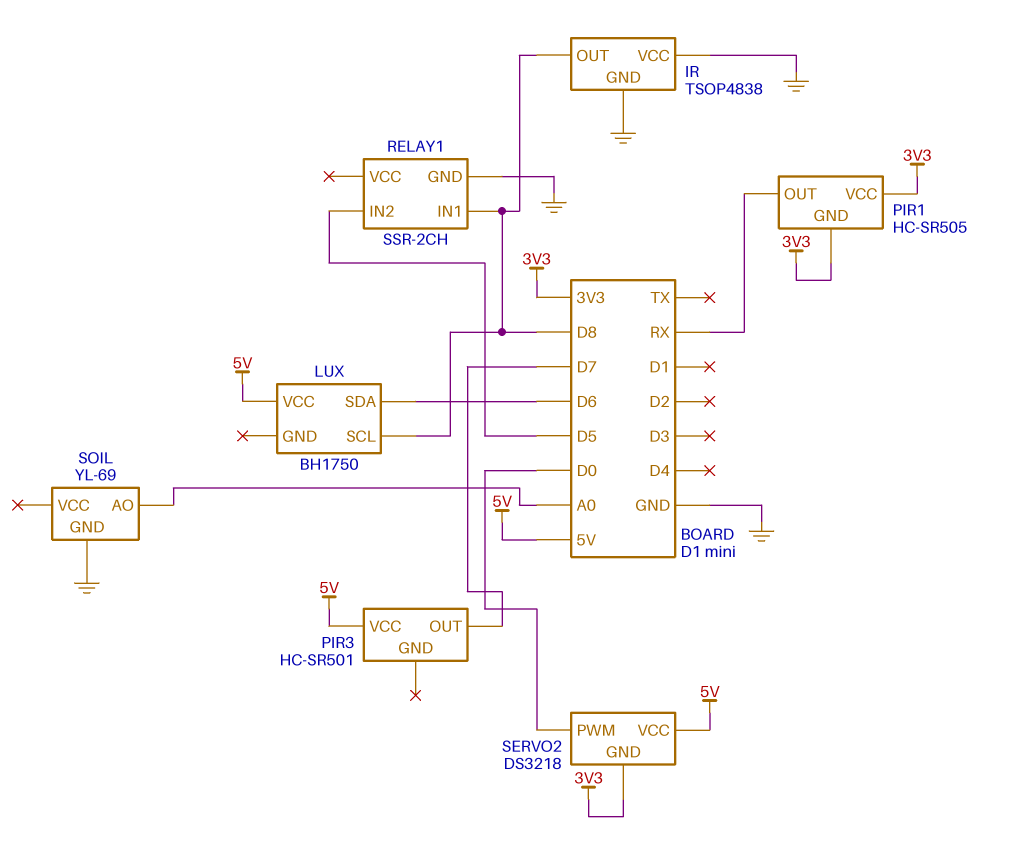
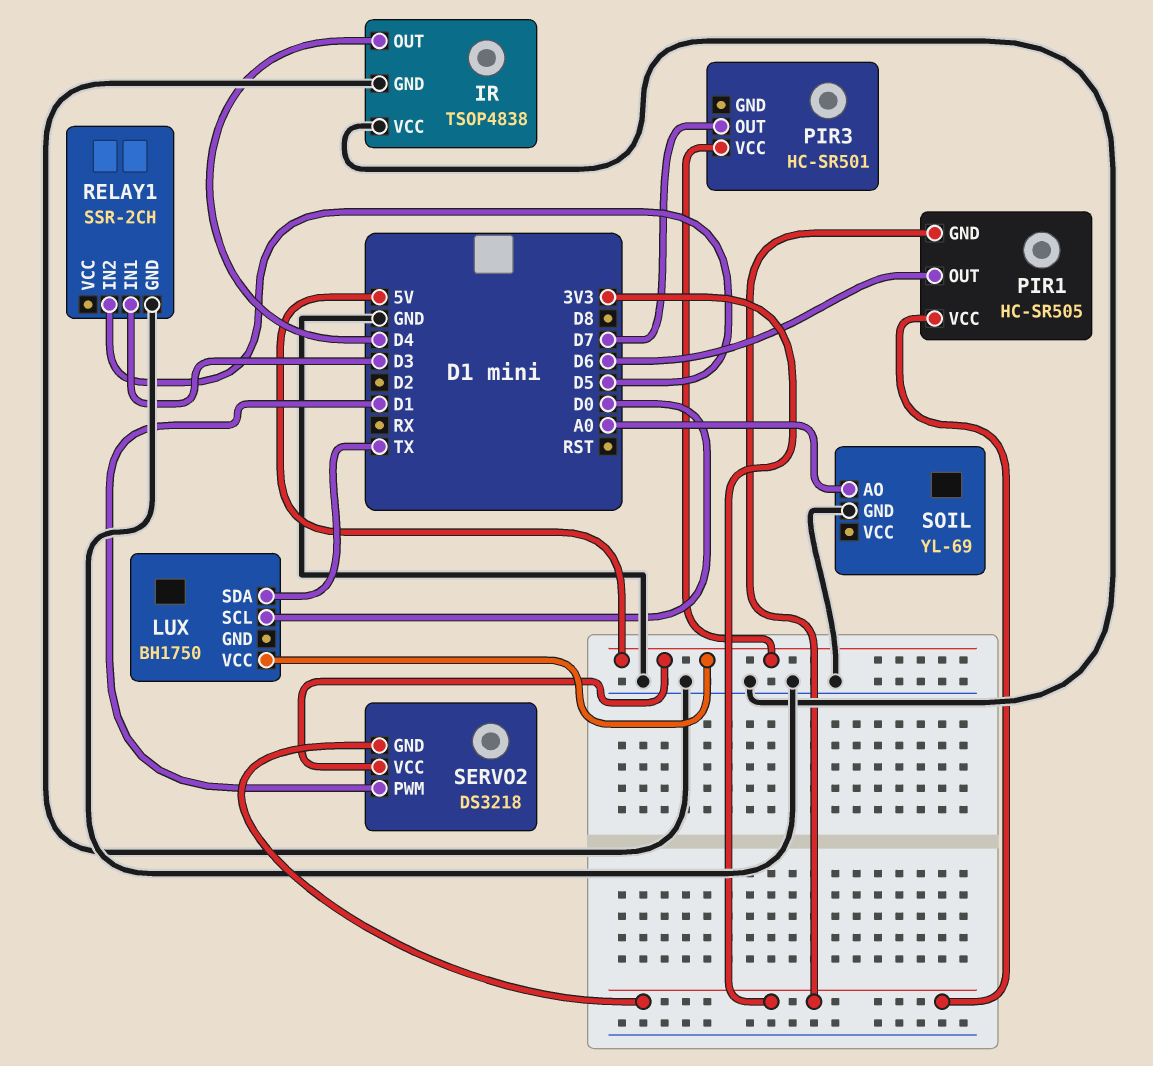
IR pin OUT: D8 -> D4
LUX pin SCL: D8 -> D0
LUX pin SDA: D6 -> TX
PIR1 pin OUT: RX -> D6
RELAY1 pin IN1: D8 -> D3
SERVO2 pin PWM: D0 -> D1

